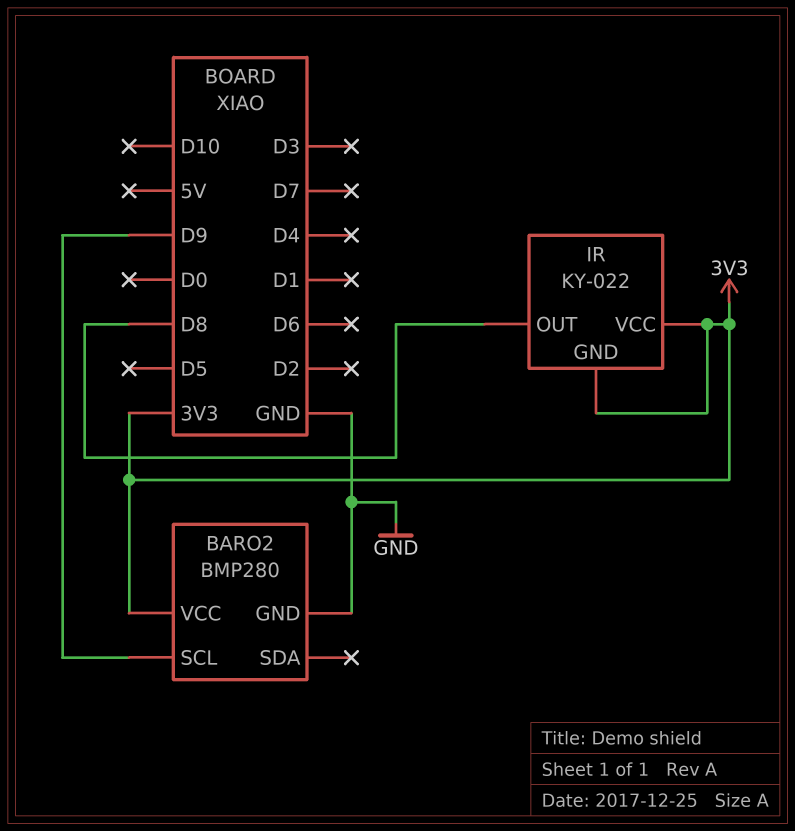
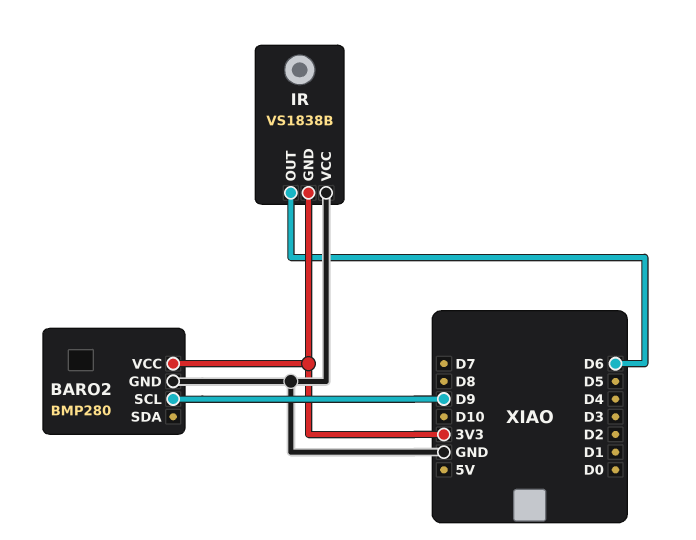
IR: KY-022 -> VS1838B
IR pin OUT: D8 -> D6
IR pin VCC: 3V3 -> GND

